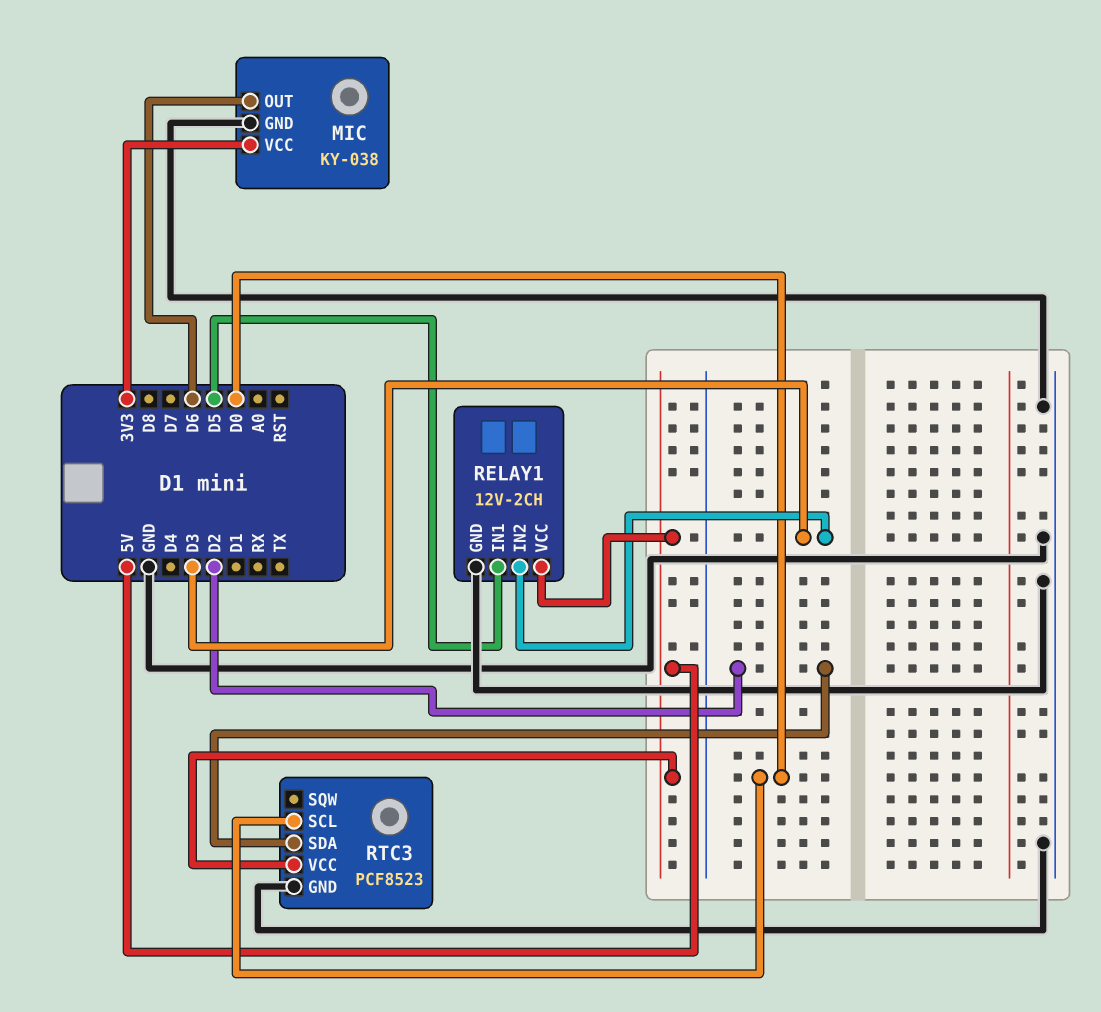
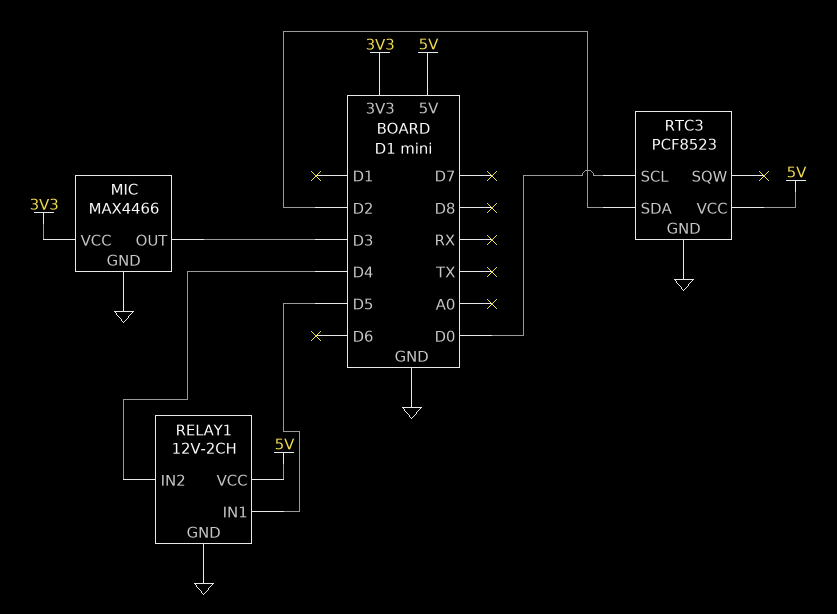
MIC: KY-038 -> MAX4466
MIC pin OUT: D6 -> D3
RELAY1 pin IN2: D3 -> D4

